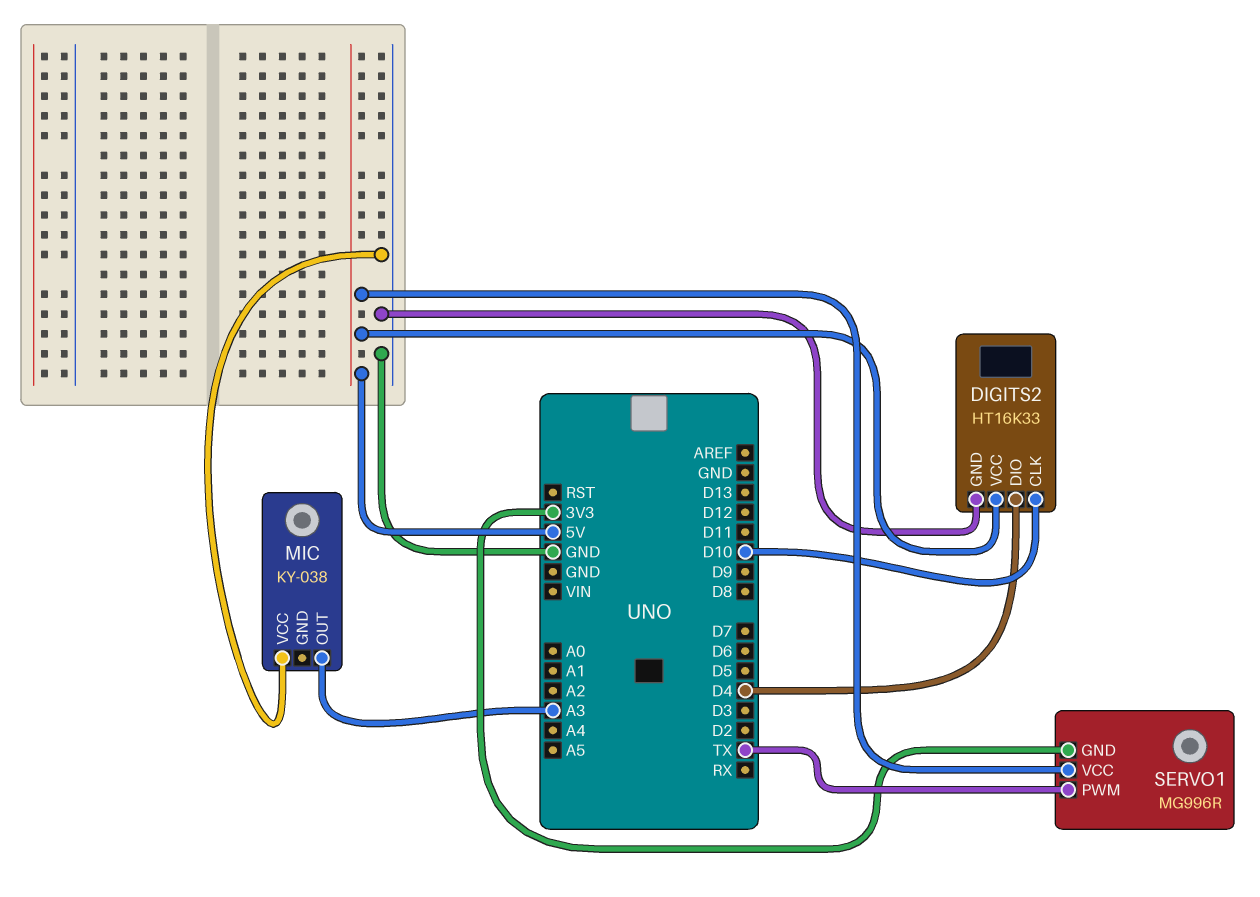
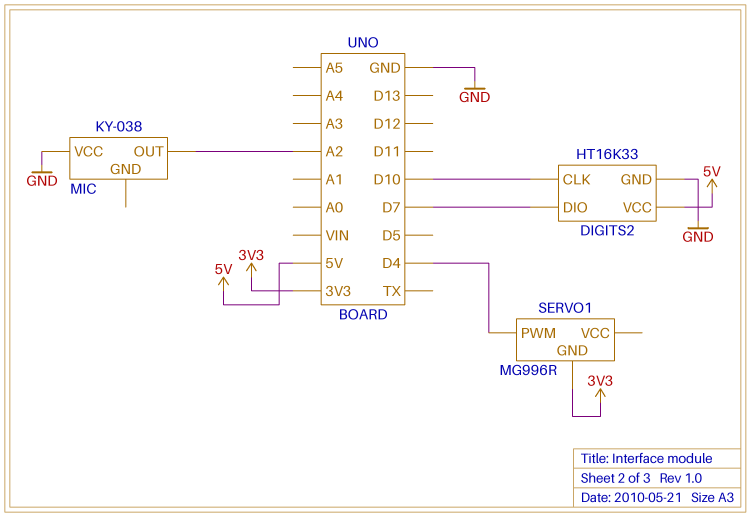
DIGITS2 pin DIO: D4 -> D7
MIC pin OUT: A3 -> A2
SERVO1 pin PWM: TX -> D4
SERVO1 pin VCC: 5V -> none

